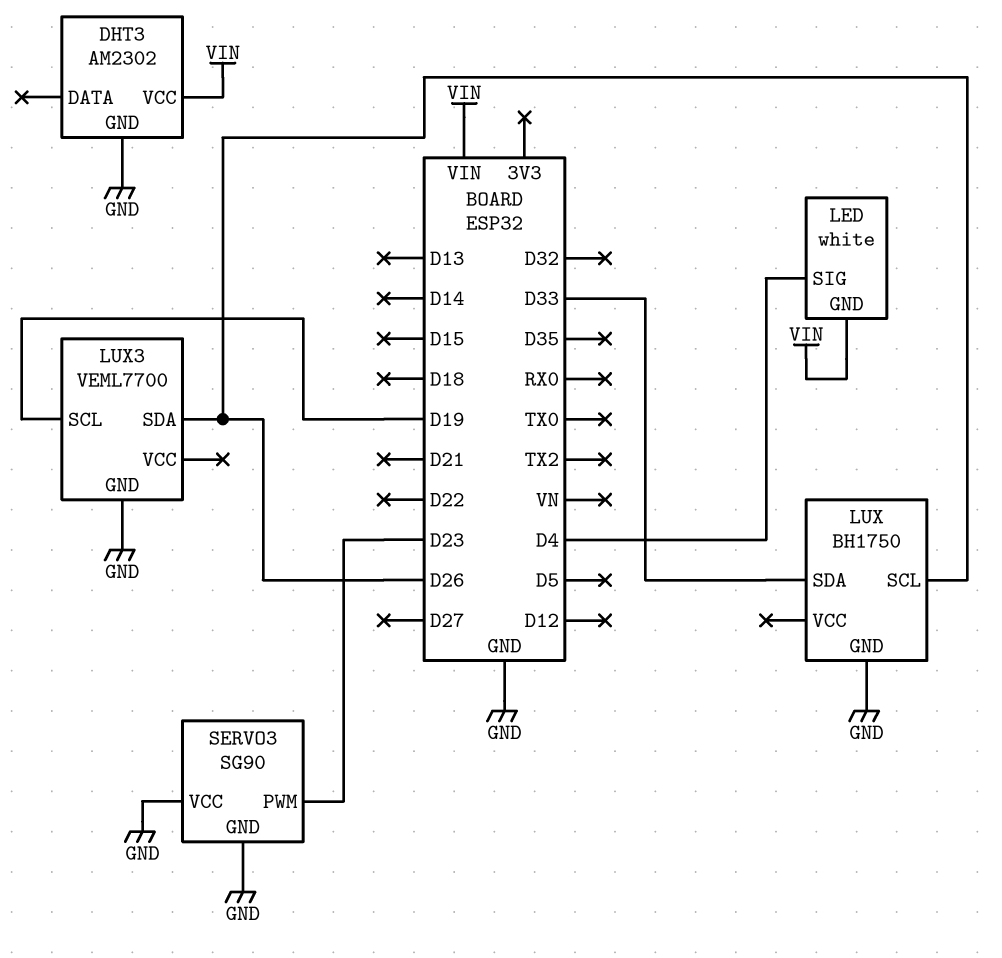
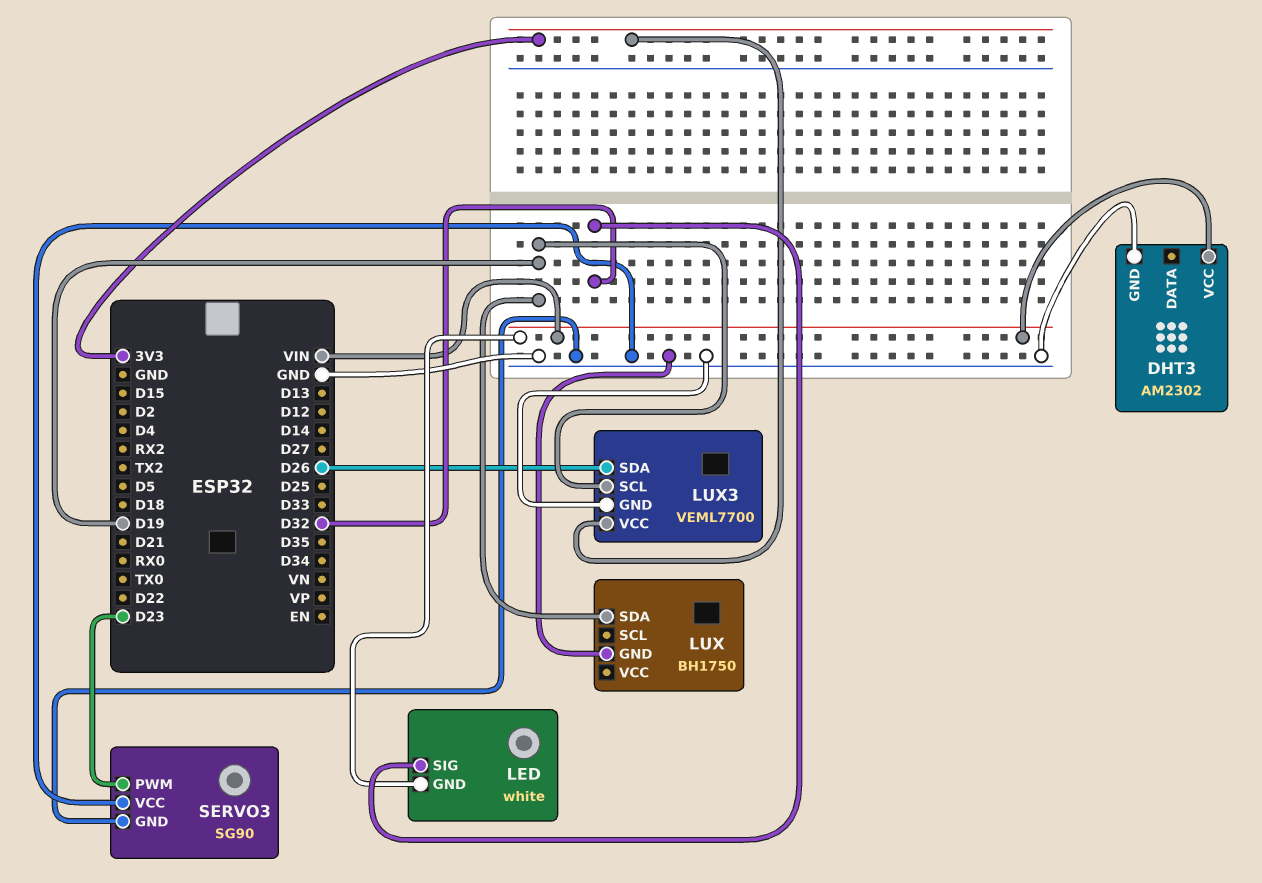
LED pin SIG: D4 -> D32
LUX pin SCL: D26 -> none
LUX pin SDA: D33 -> D19
LUX3 pin VCC: none -> 3V3

